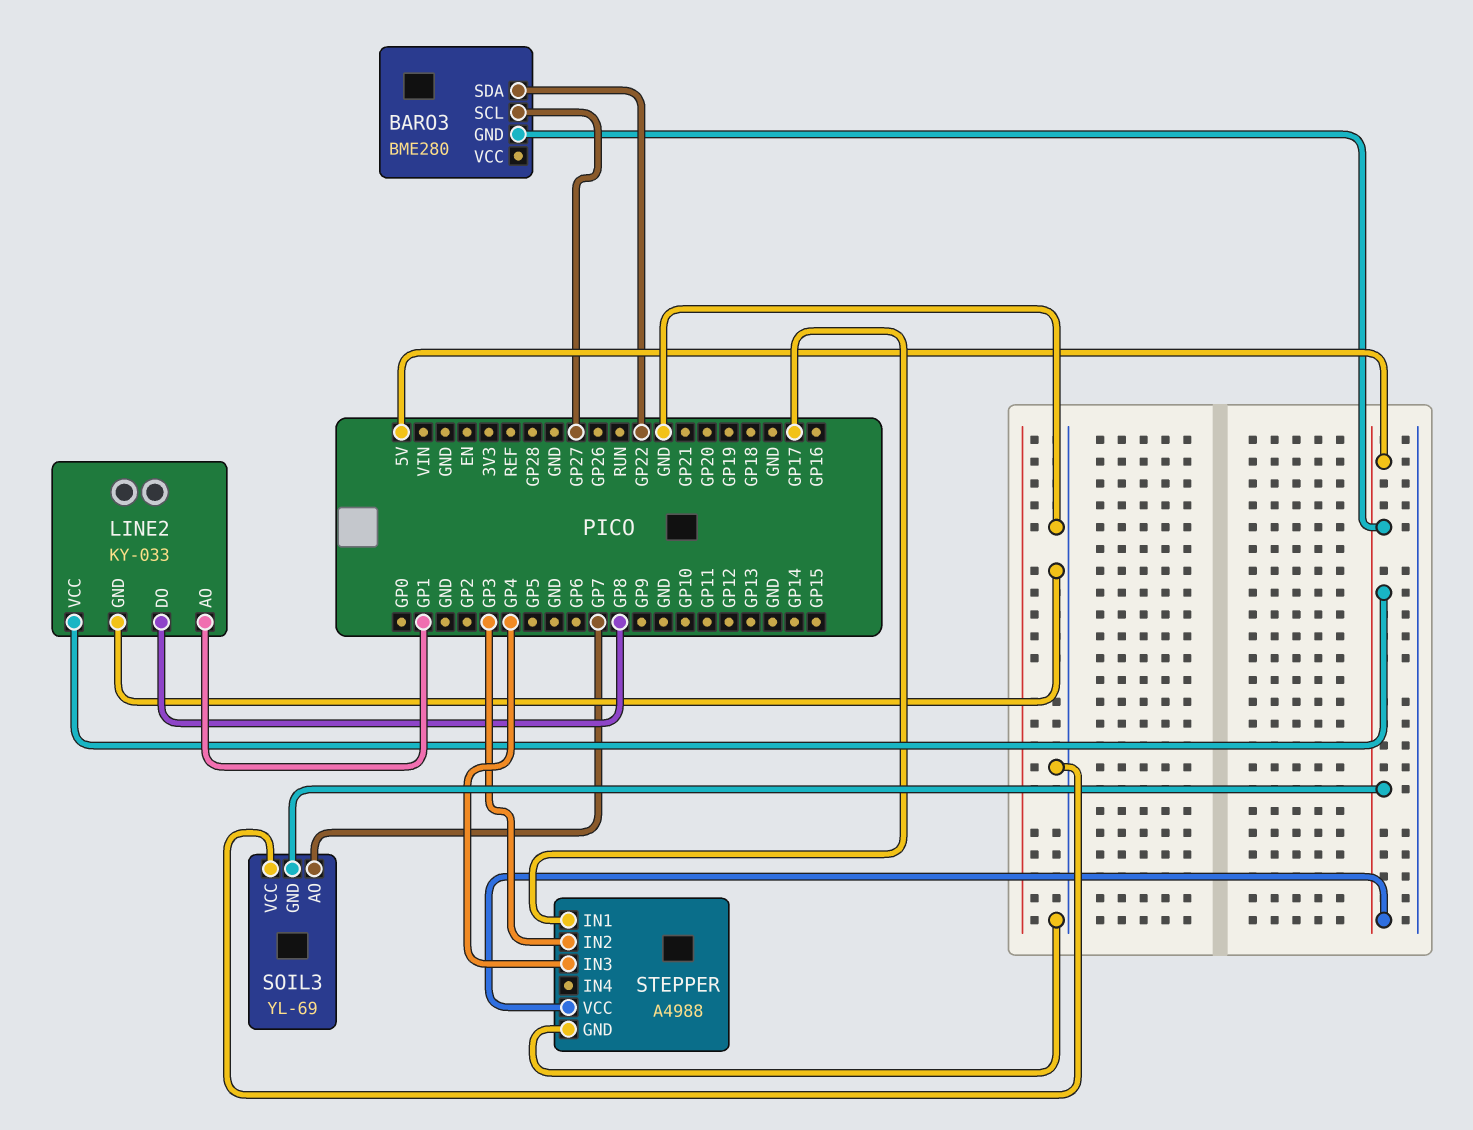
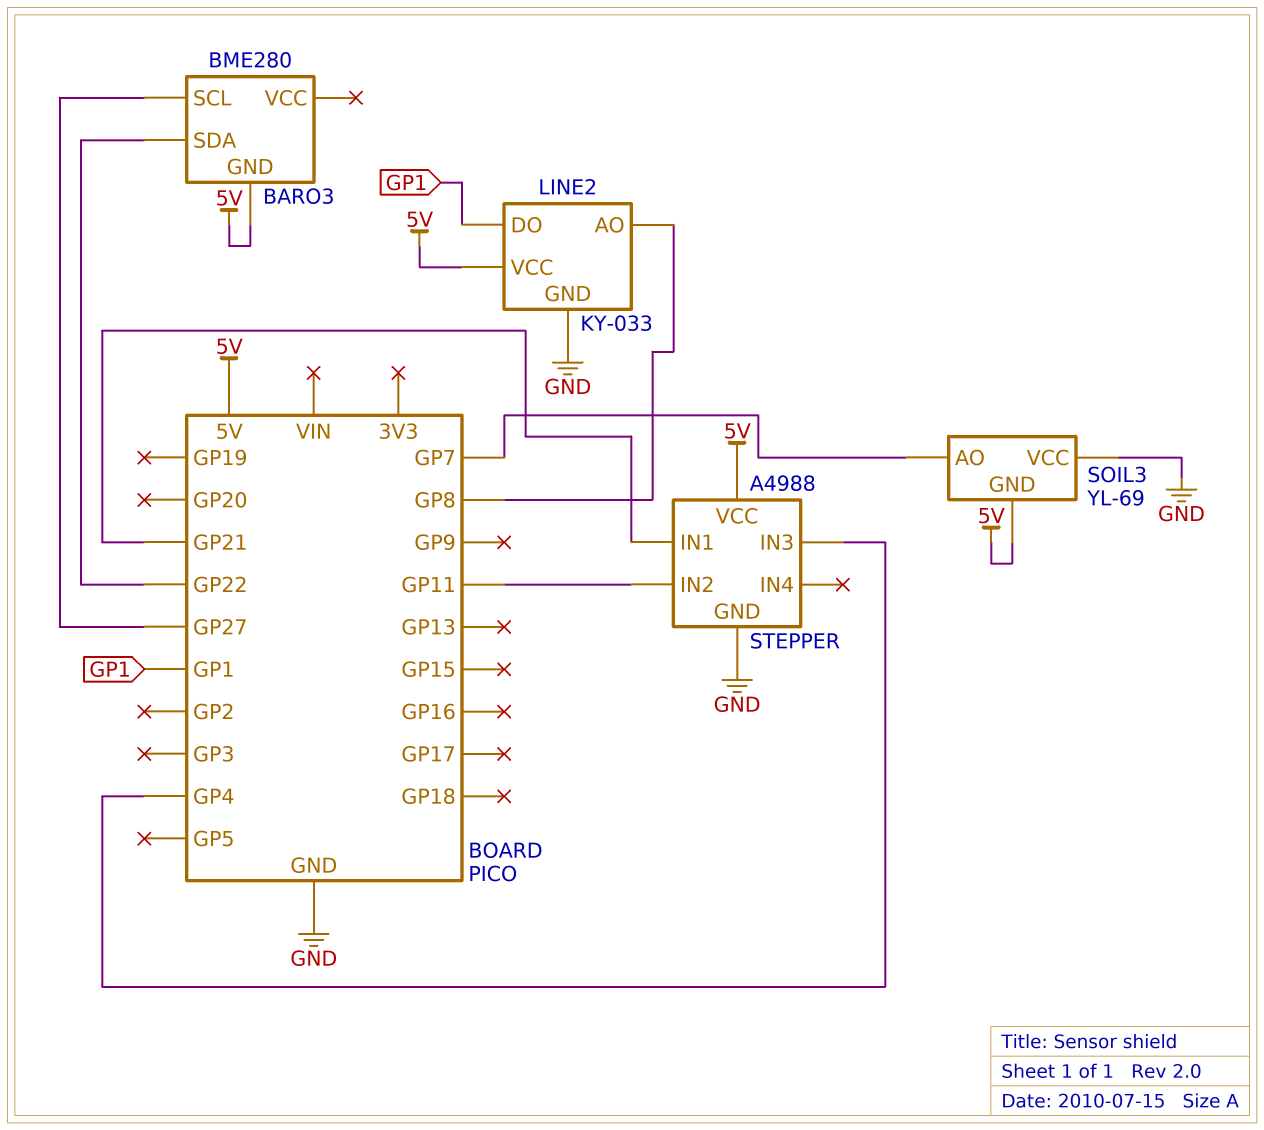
LINE2 pin AO: GP1 -> GP8
LINE2 pin DO: GP8 -> GP1
STEPPER pin IN1: GP17 -> GP21
STEPPER pin IN2: GP3 -> GP11

